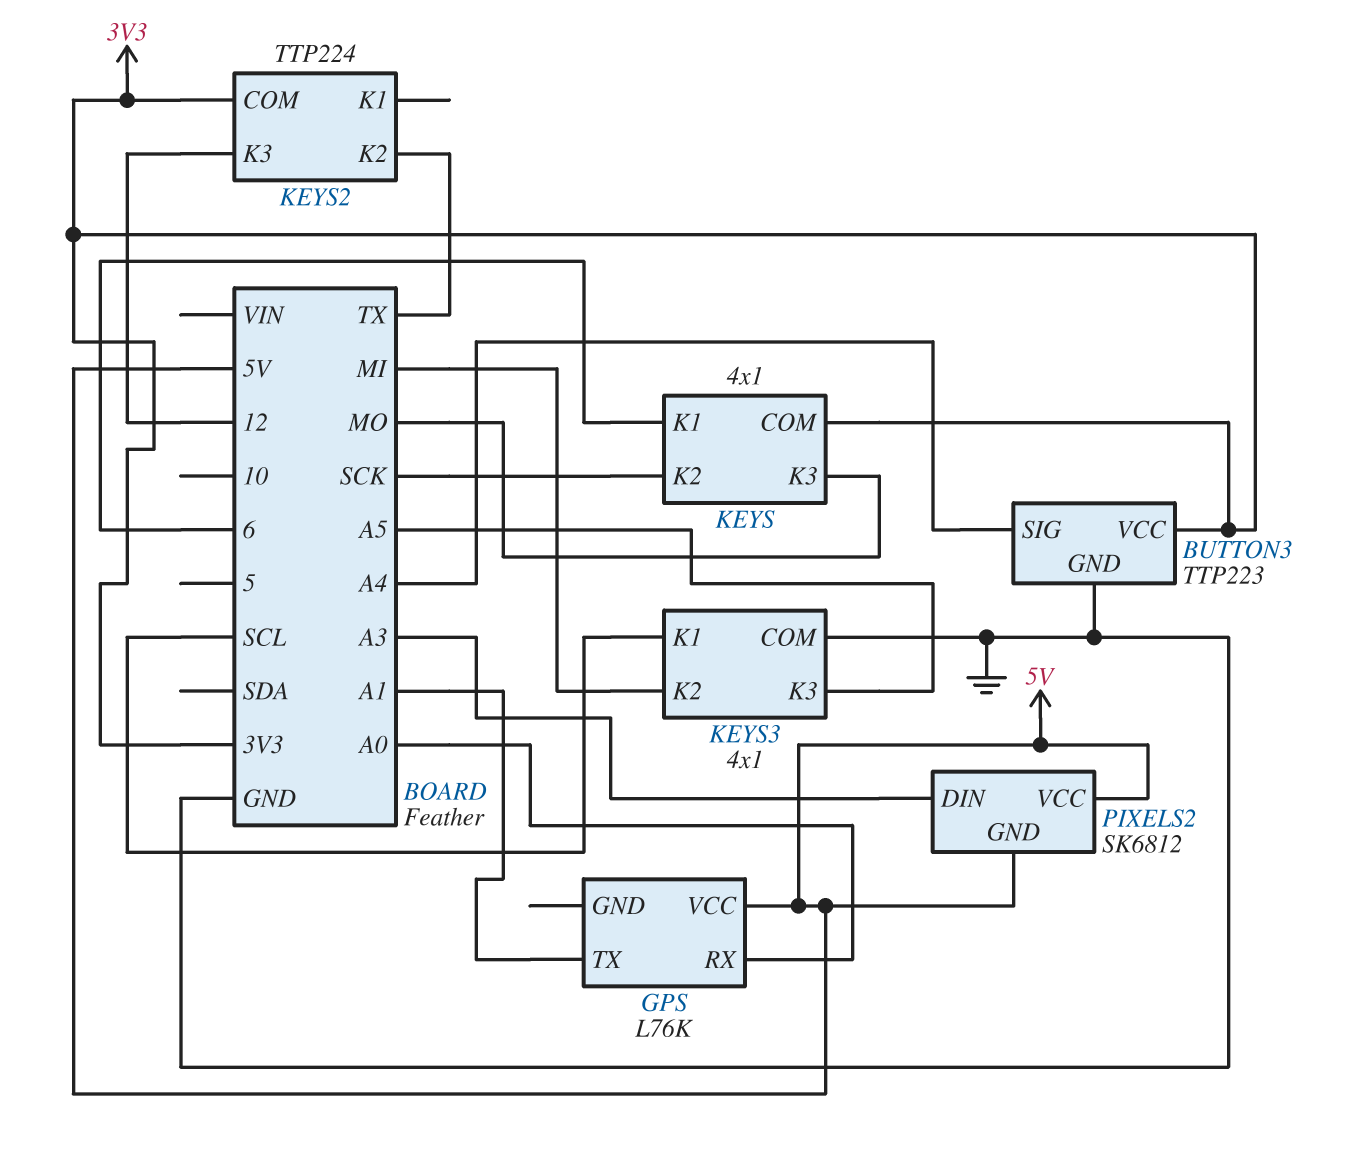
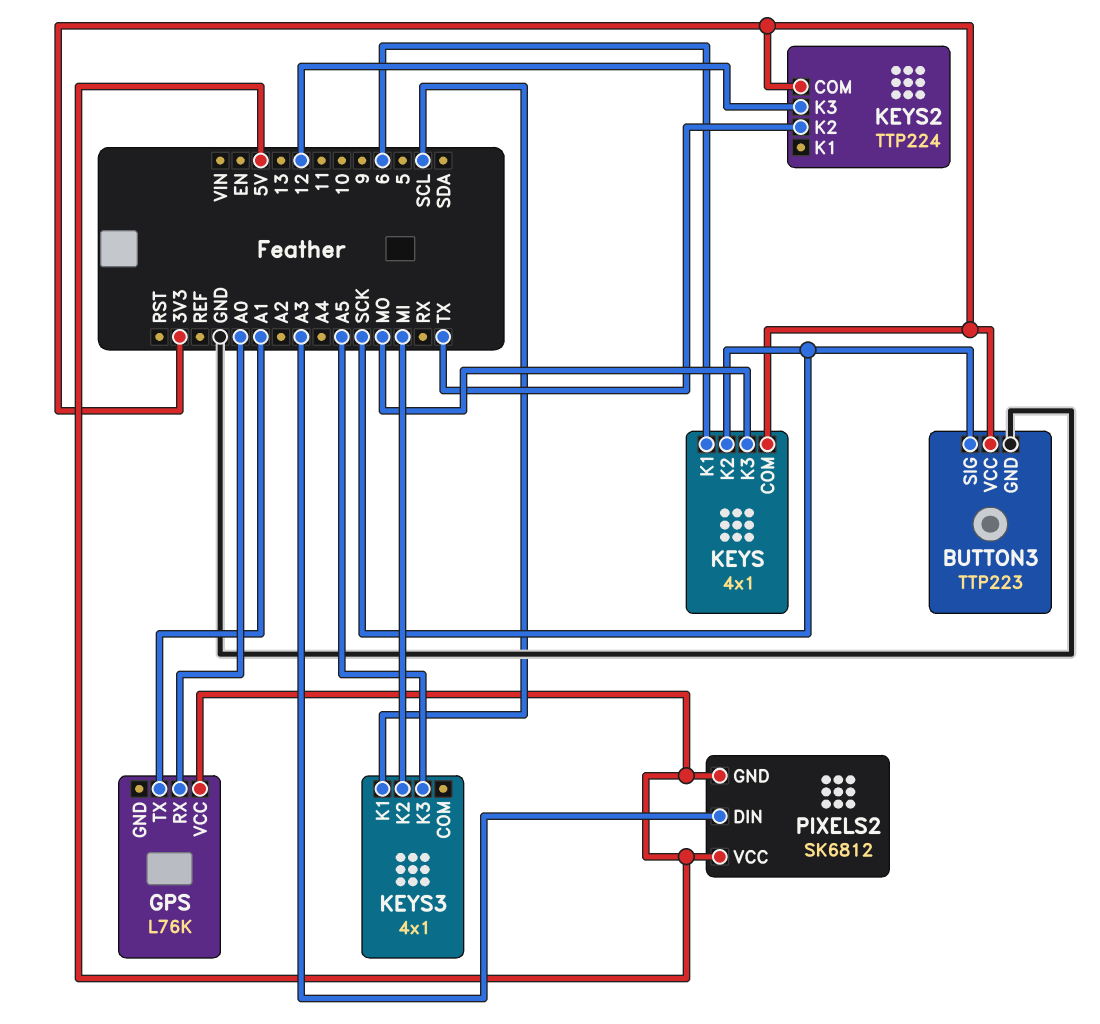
BUTTON3 pin SIG: A4 -> SCK
KEYS3 pin COM: GND -> none

